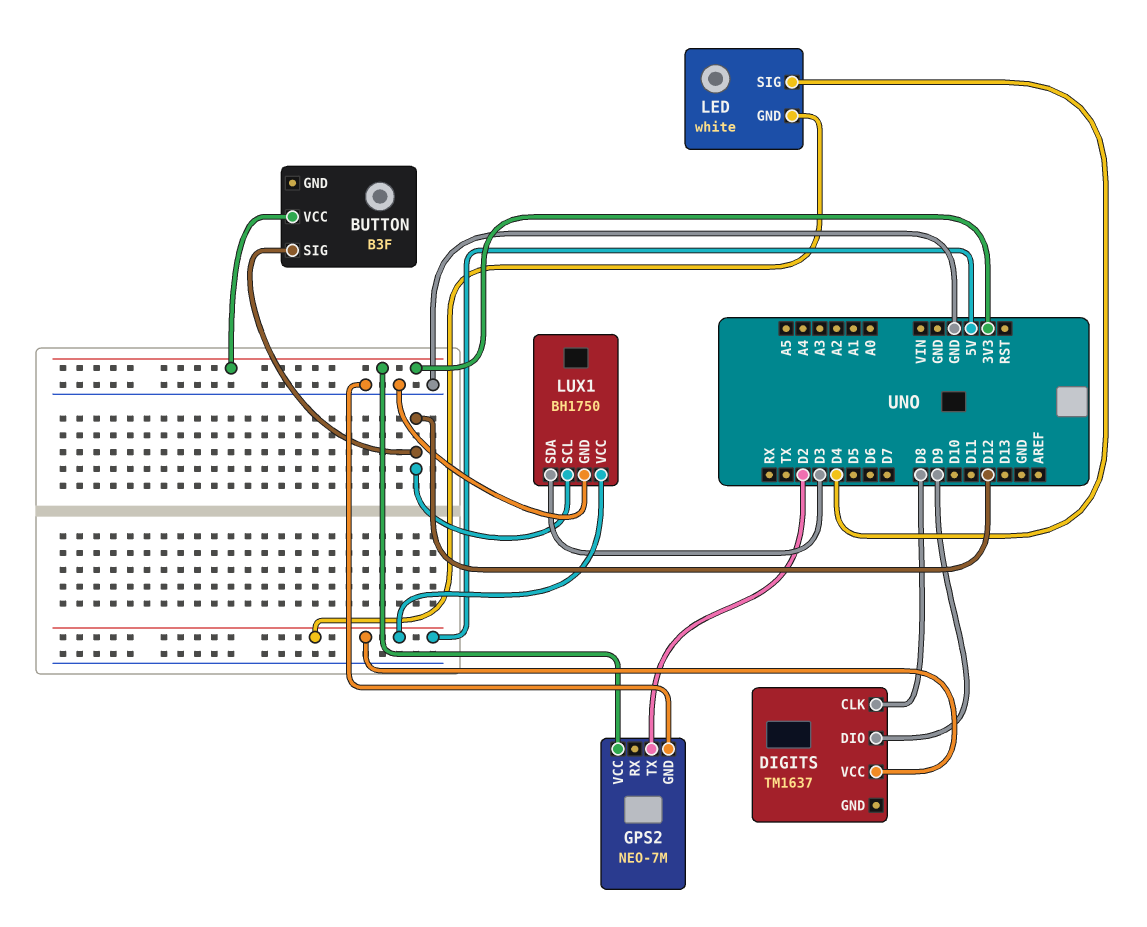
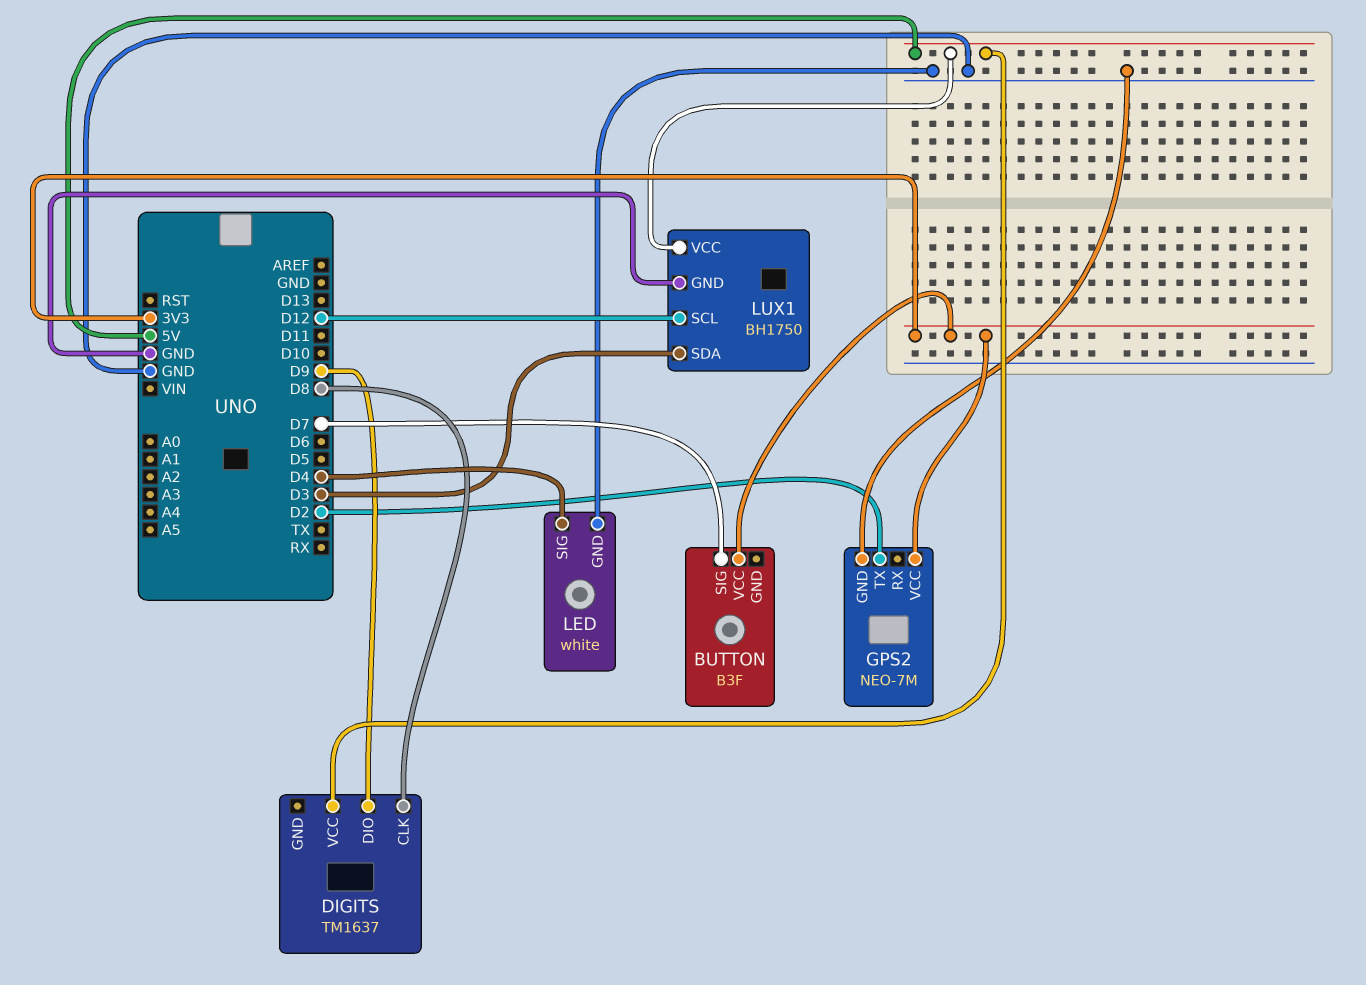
BUTTON pin SIG: D12 -> D7
LED pin GND: 5V -> GND

